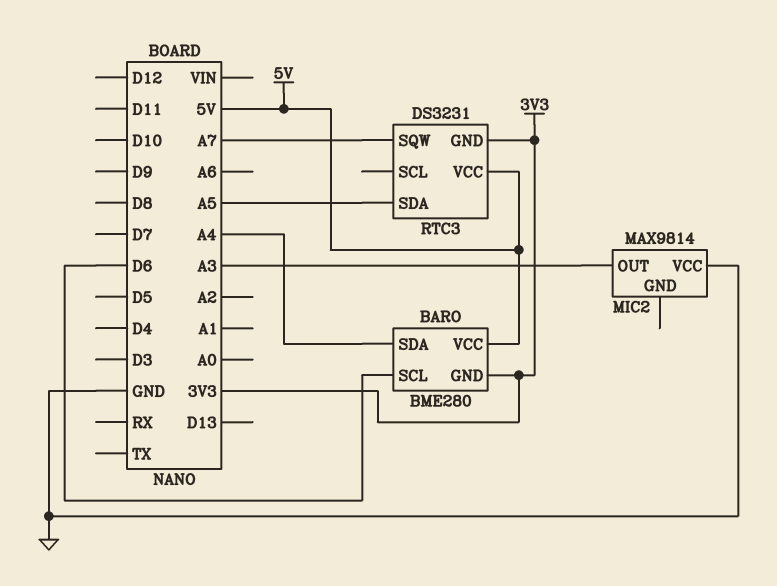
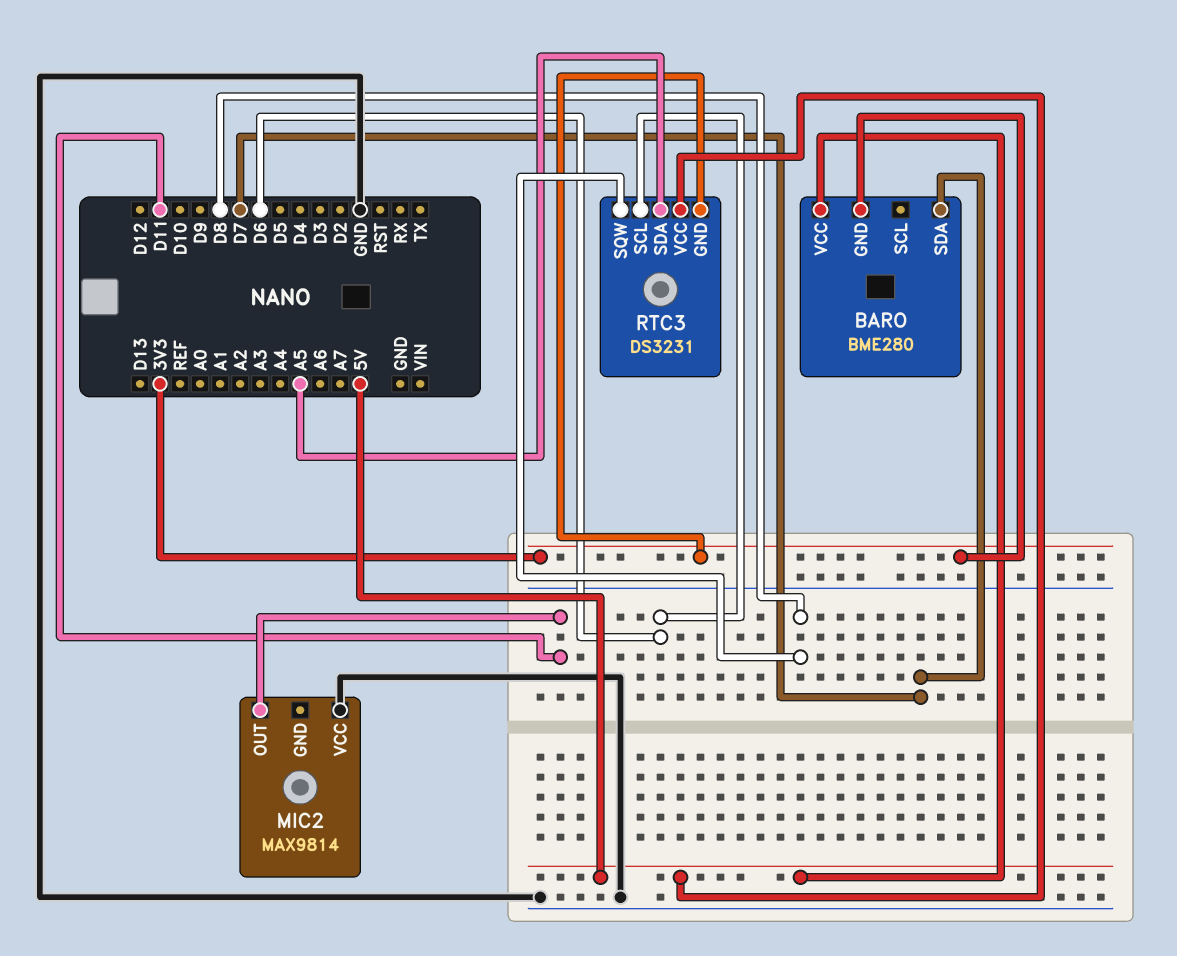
BARO pin SCL: D6 -> none
BARO pin SDA: A4 -> D7
MIC2 pin OUT: A3 -> D11
RTC3 pin SCL: none -> D6
RTC3 pin SQW: A7 -> D8

